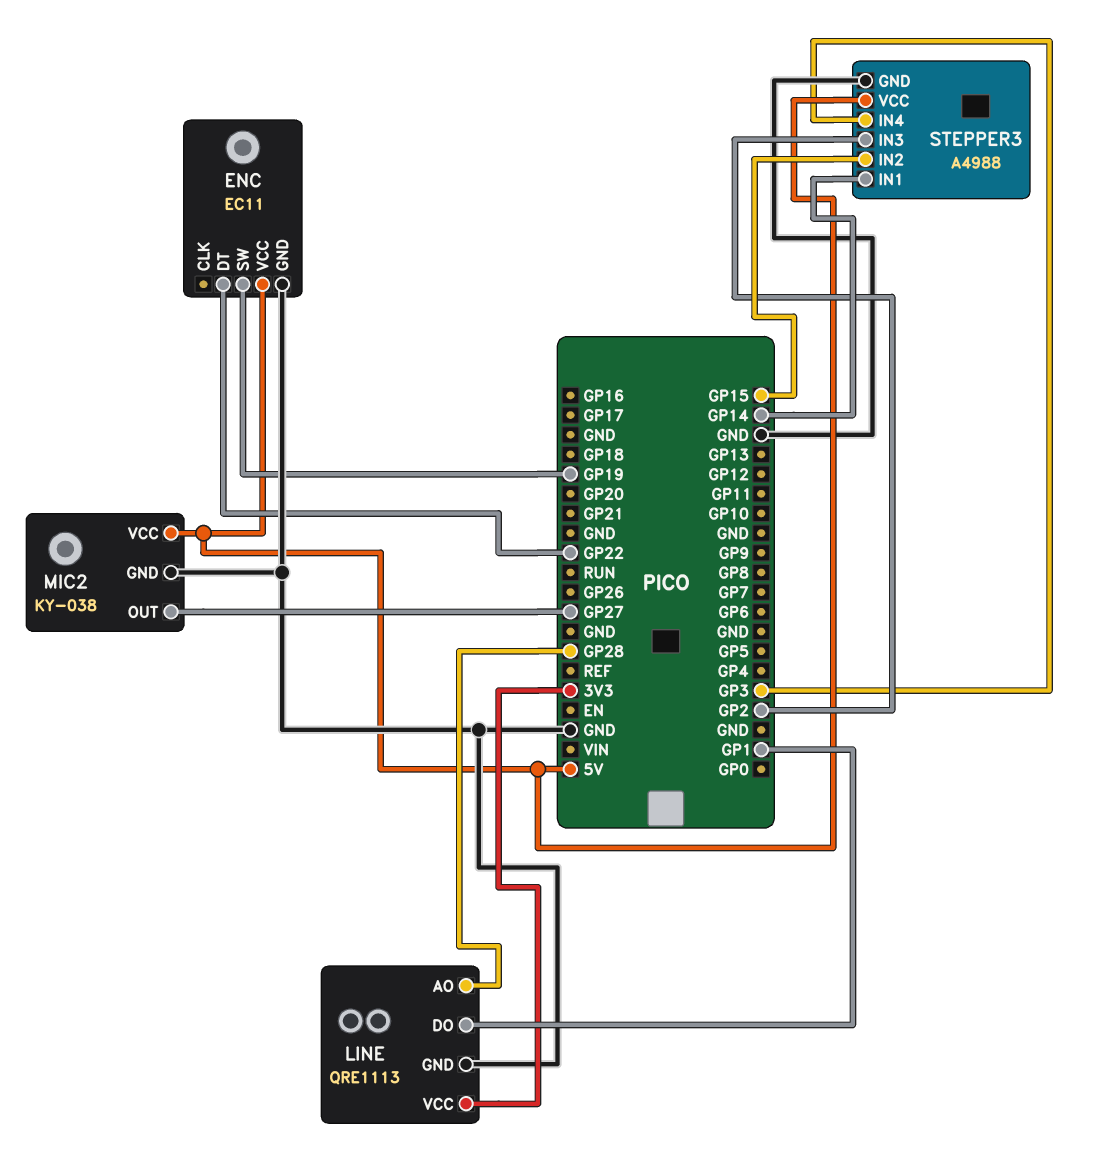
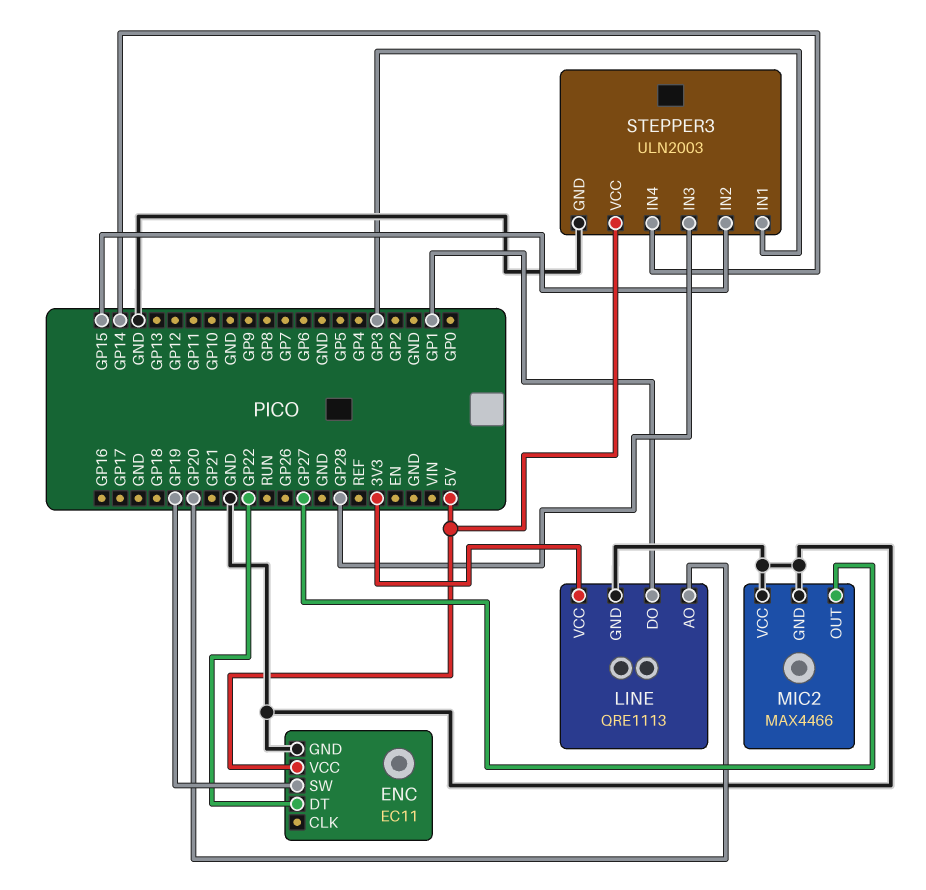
LINE pin AO: GP28 -> GP20
MIC2: KY-038 -> MAX4466
MIC2 pin VCC: 5V -> GND
STEPPER3: A4988 -> ULN2003
STEPPER3 pin IN1: GP14 -> GP3
STEPPER3 pin IN3: GP2 -> GP28
STEPPER3 pin IN4: GP3 -> GP14

